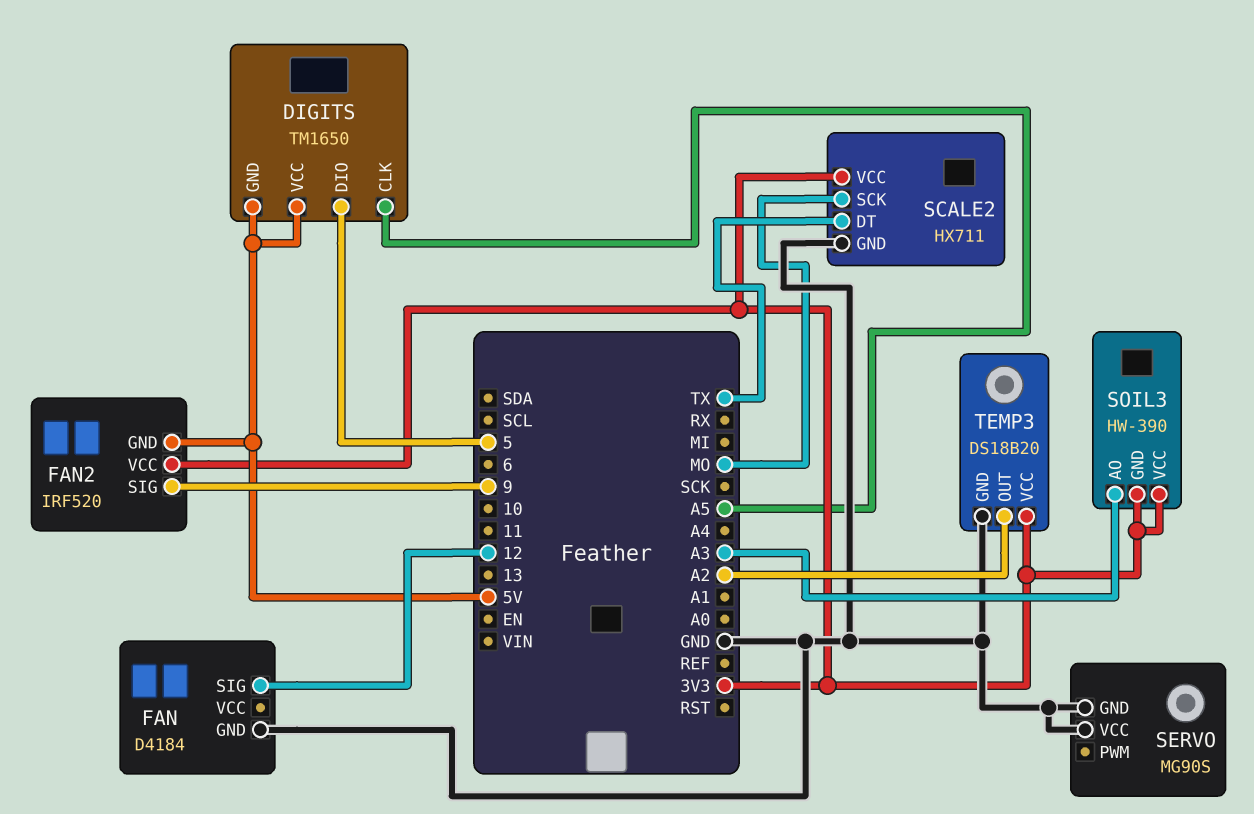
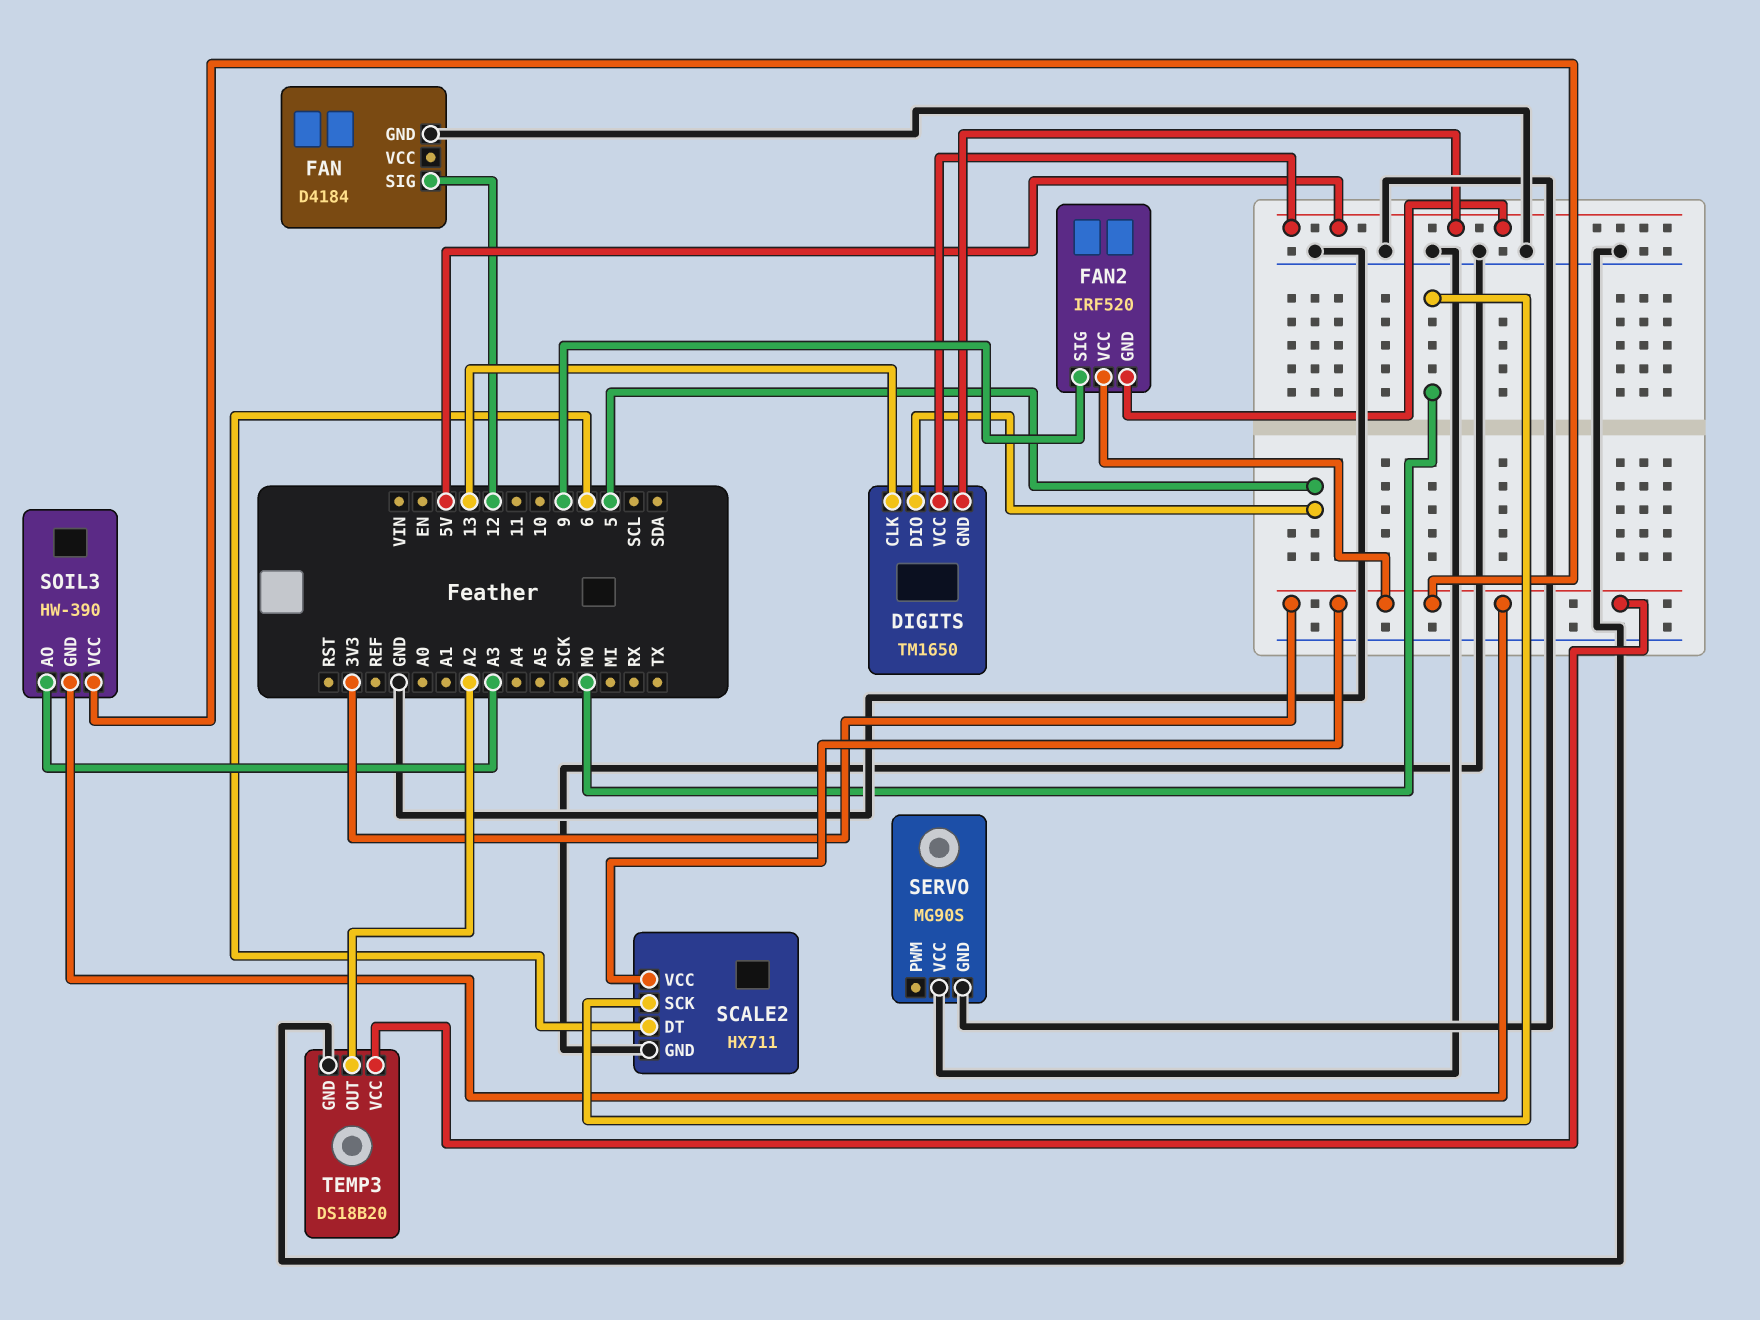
DIGITS pin CLK: A5 -> 13
SCALE2 pin DT: TX -> 6

